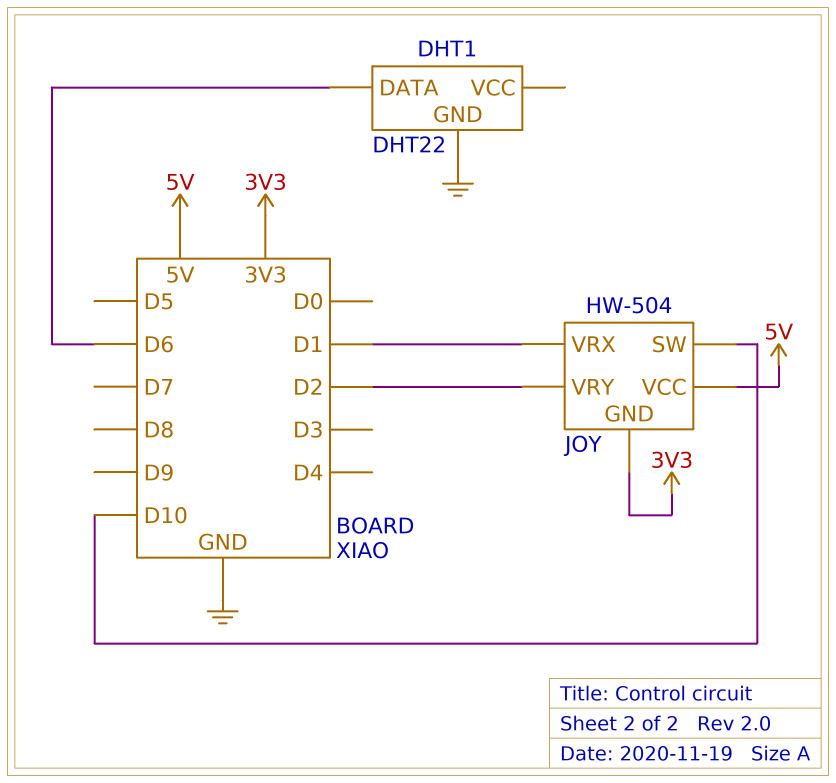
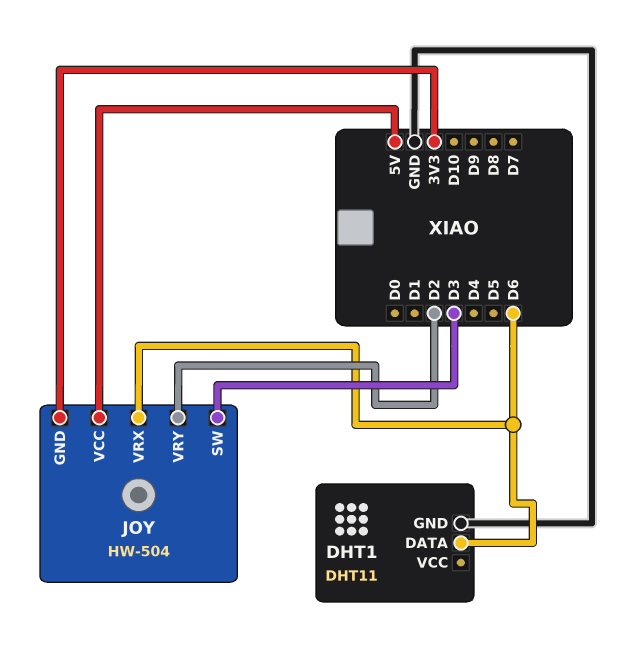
DHT1: DHT22 -> DHT11
JOY pin SW: D10 -> D3
JOY pin VRX: D1 -> D6

